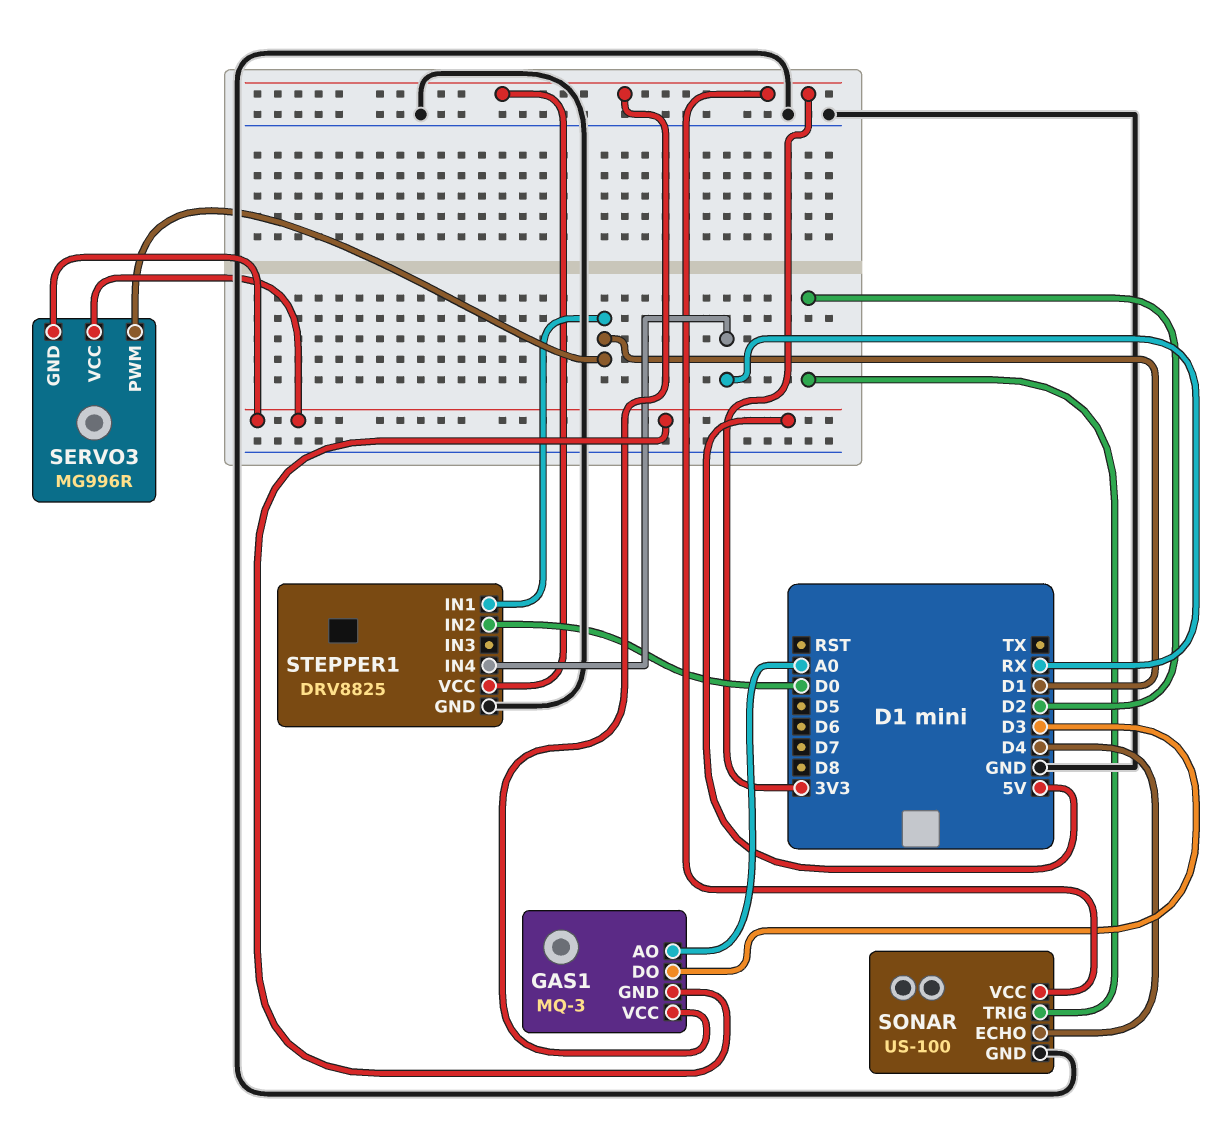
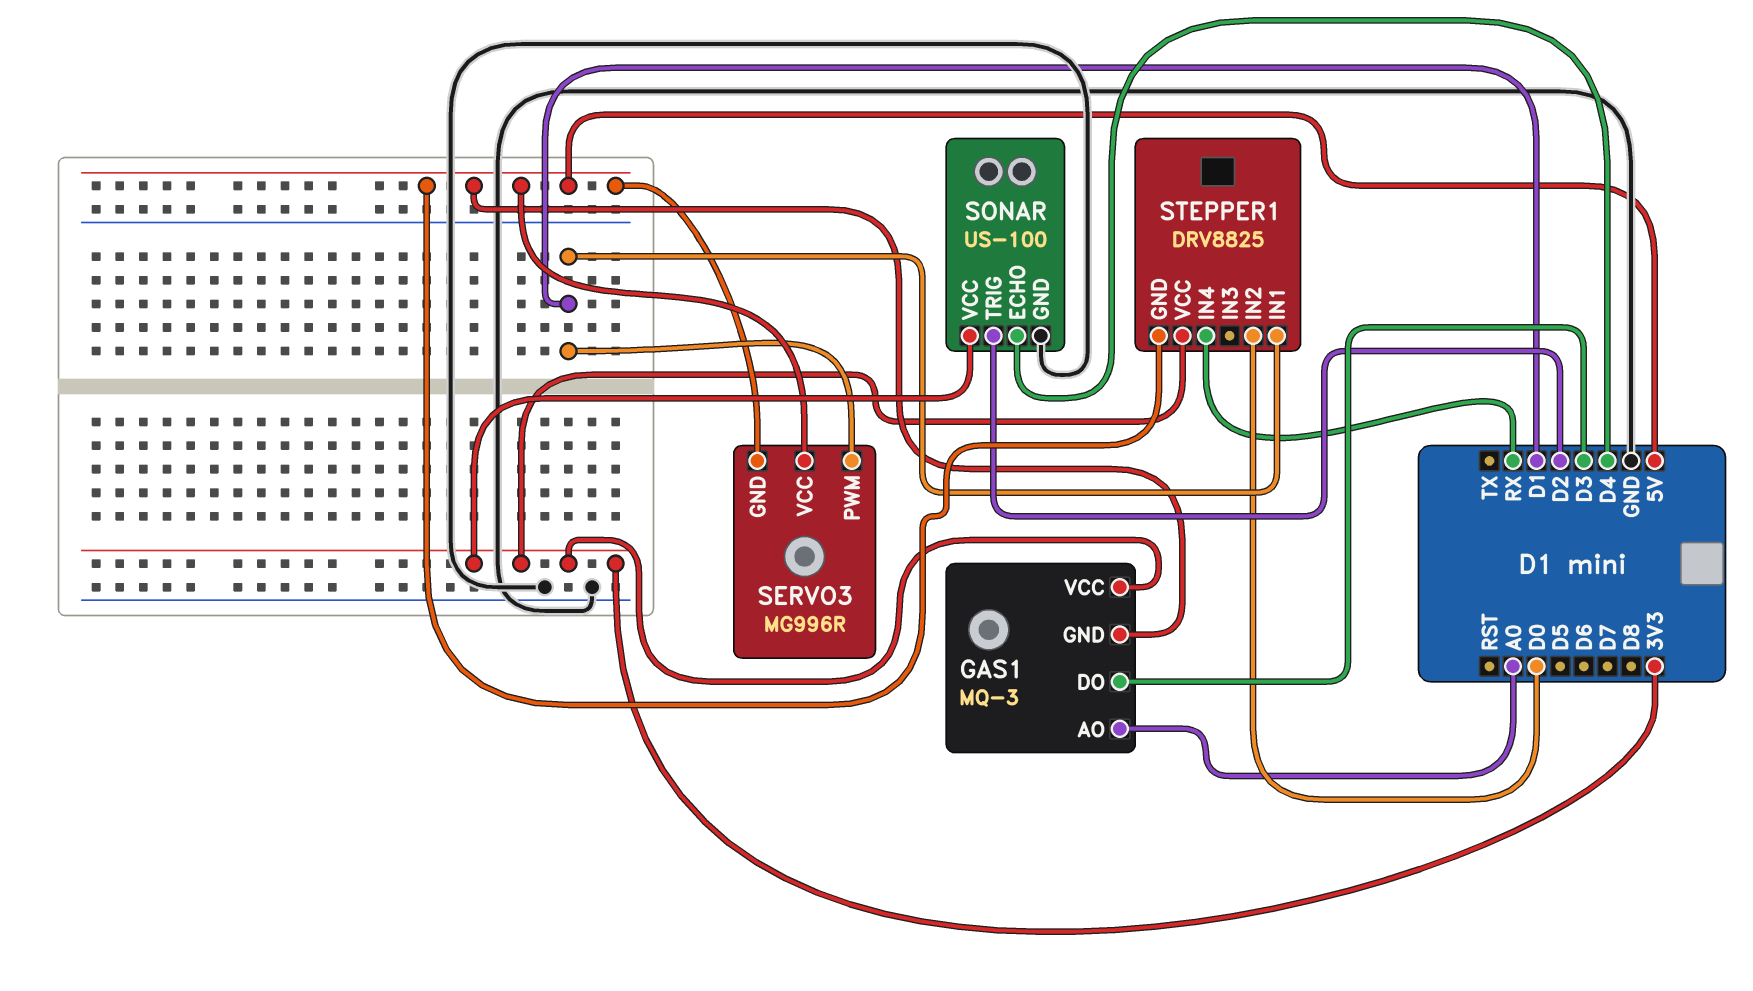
STEPPER1 pin GND: GND -> 5V

